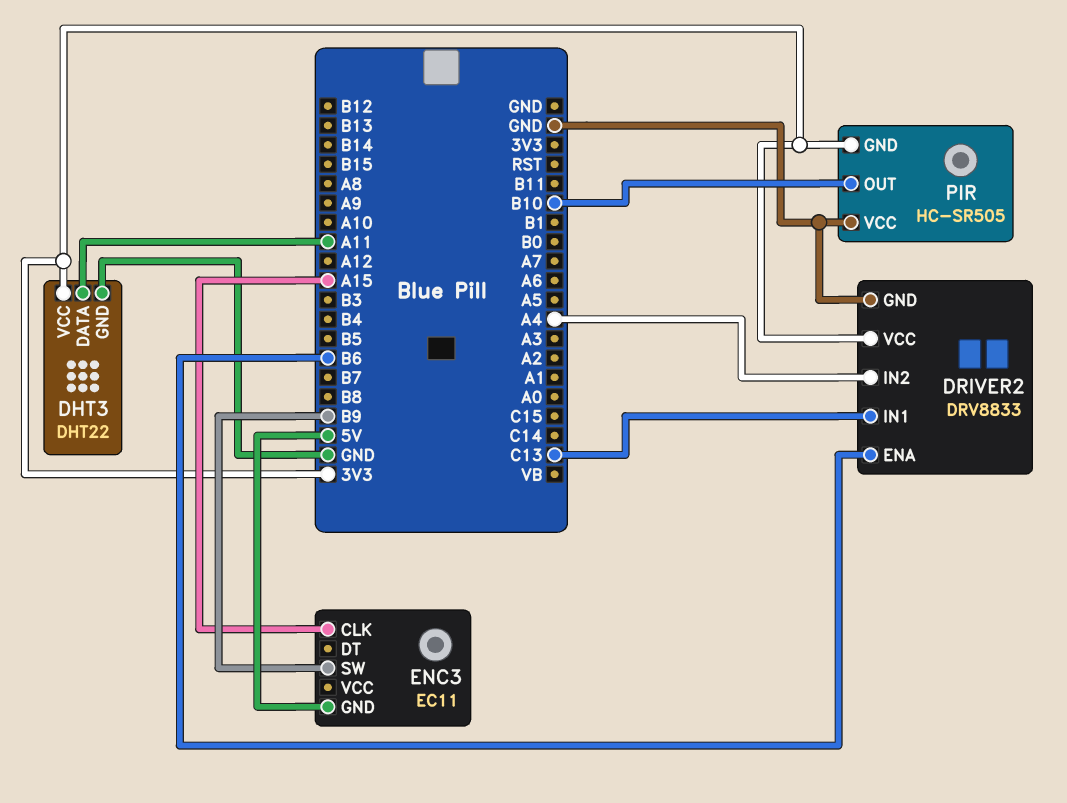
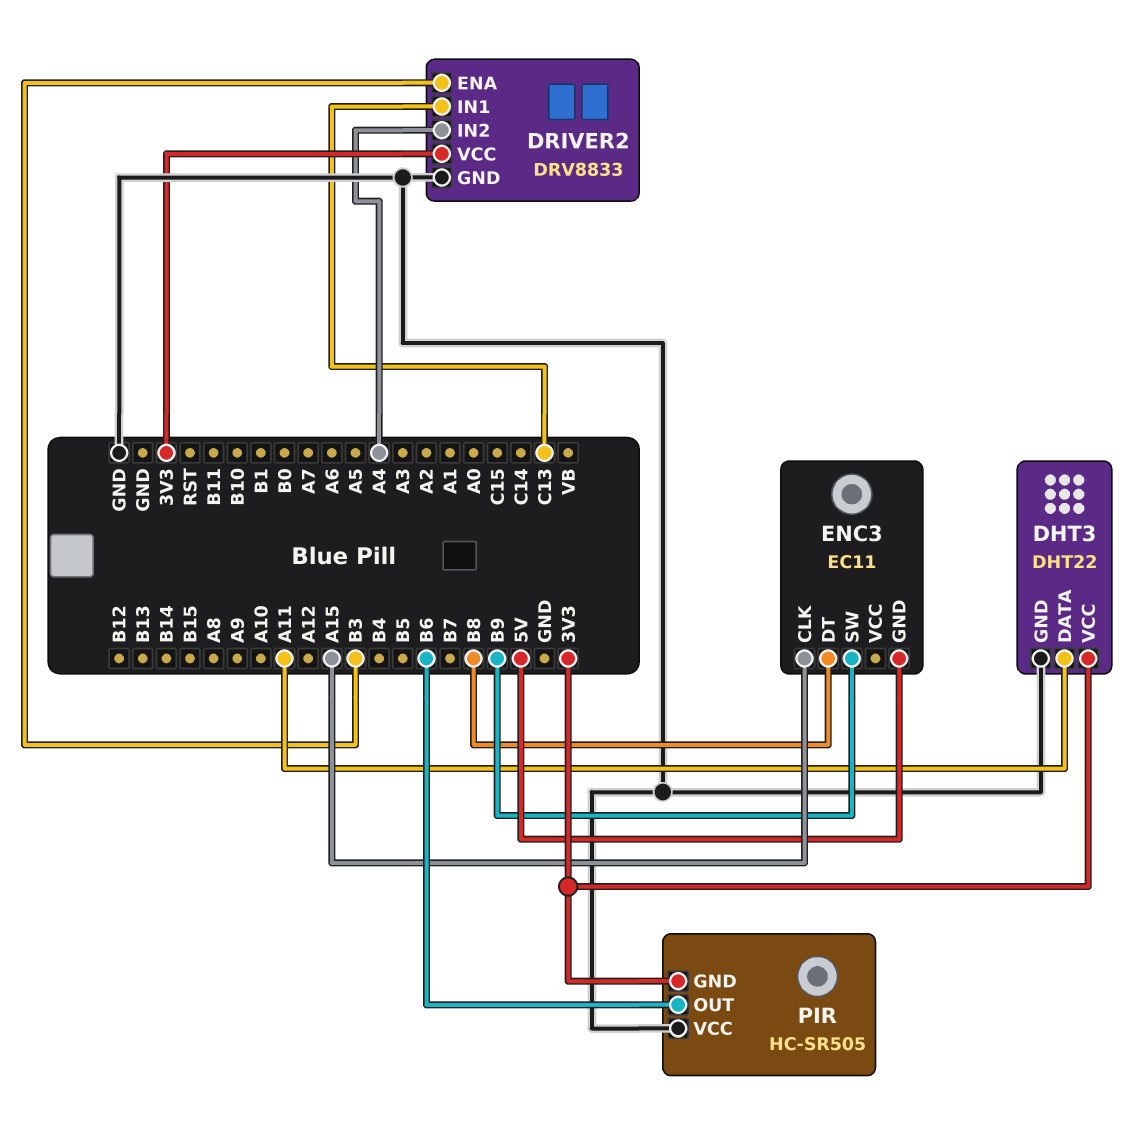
DRIVER2 pin ENA: B6 -> B3
ENC3 pin DT: none -> B8
PIR pin OUT: B10 -> B6

